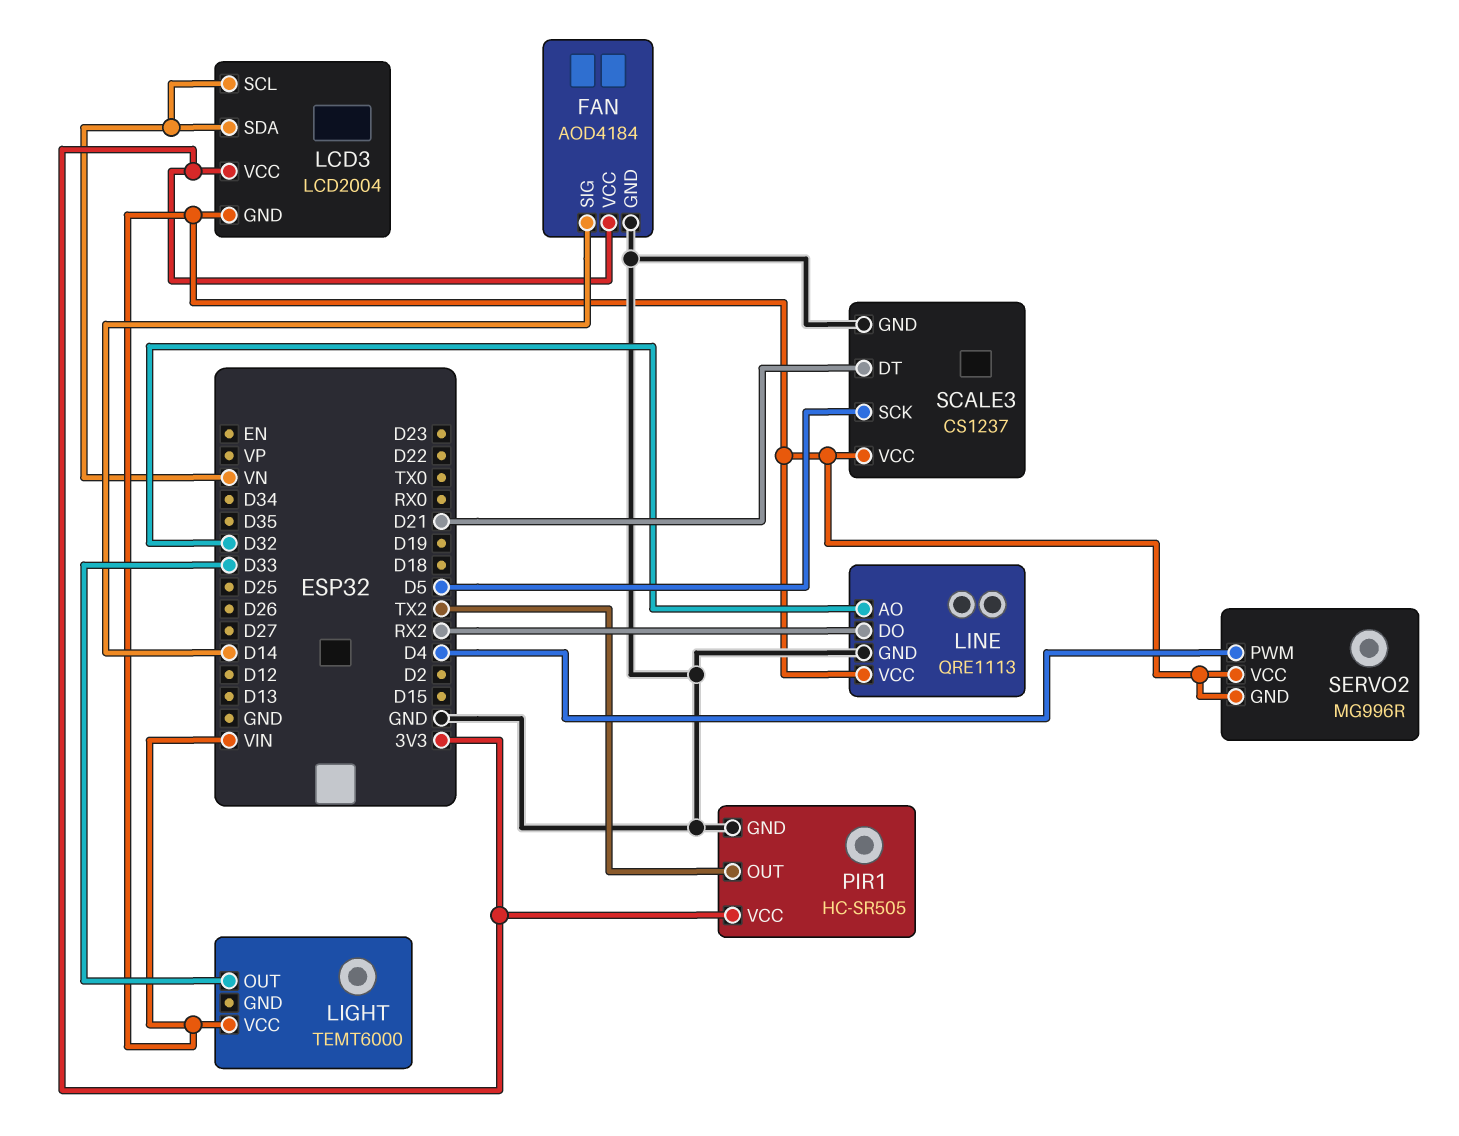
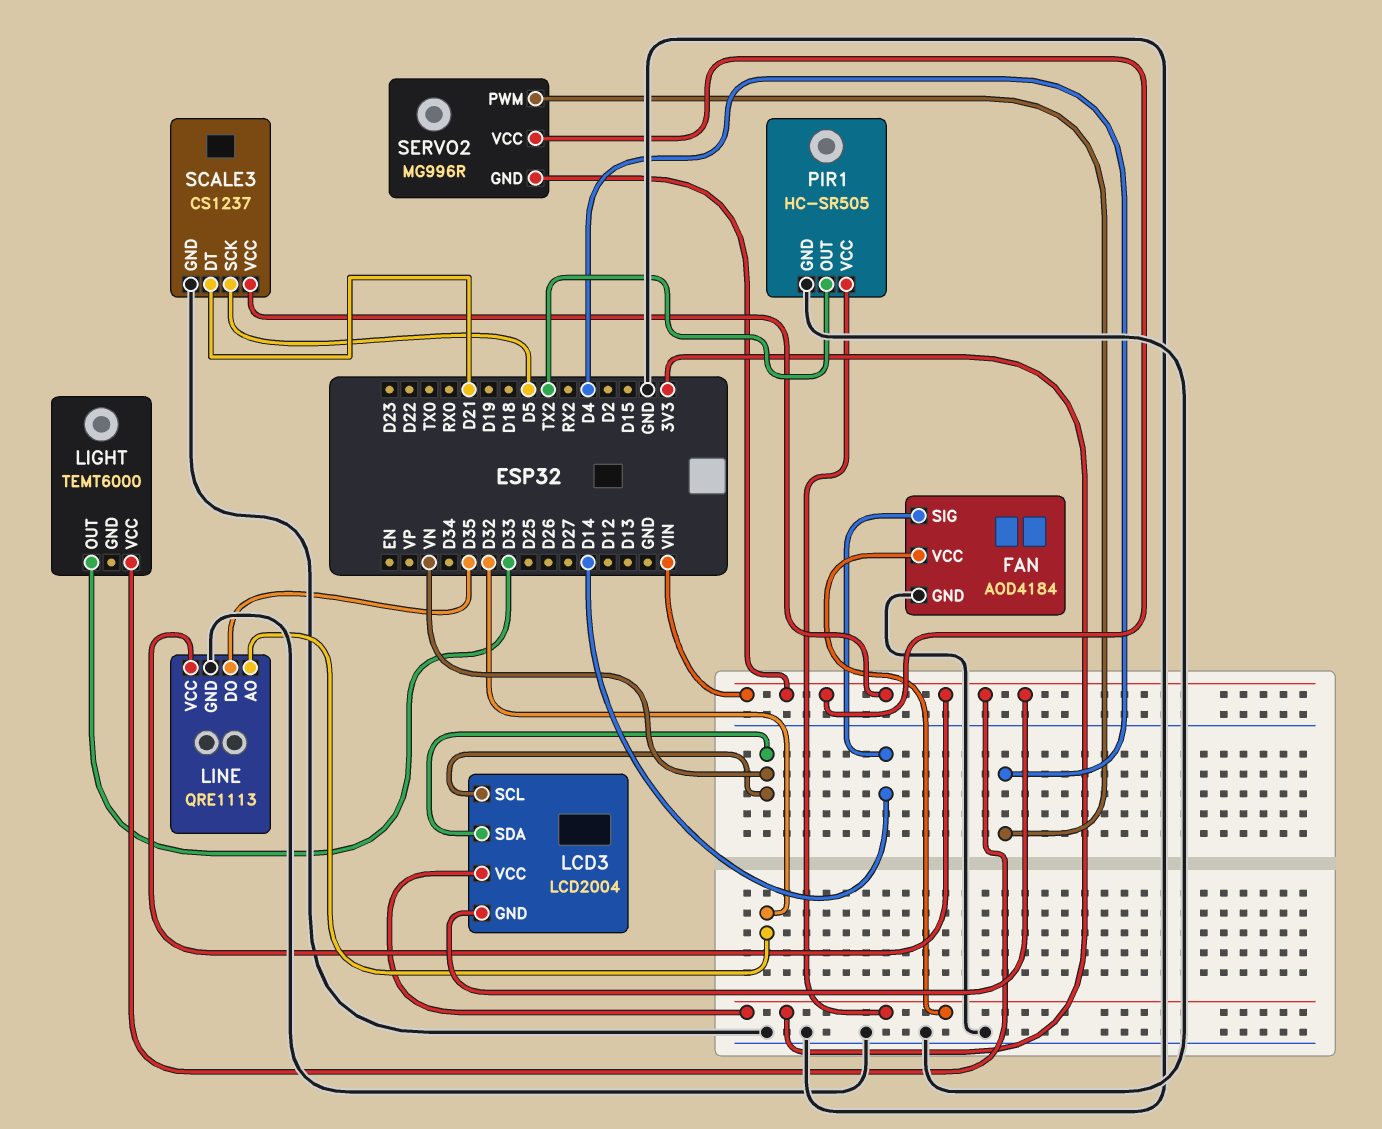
LINE pin DO: RX2 -> D35

